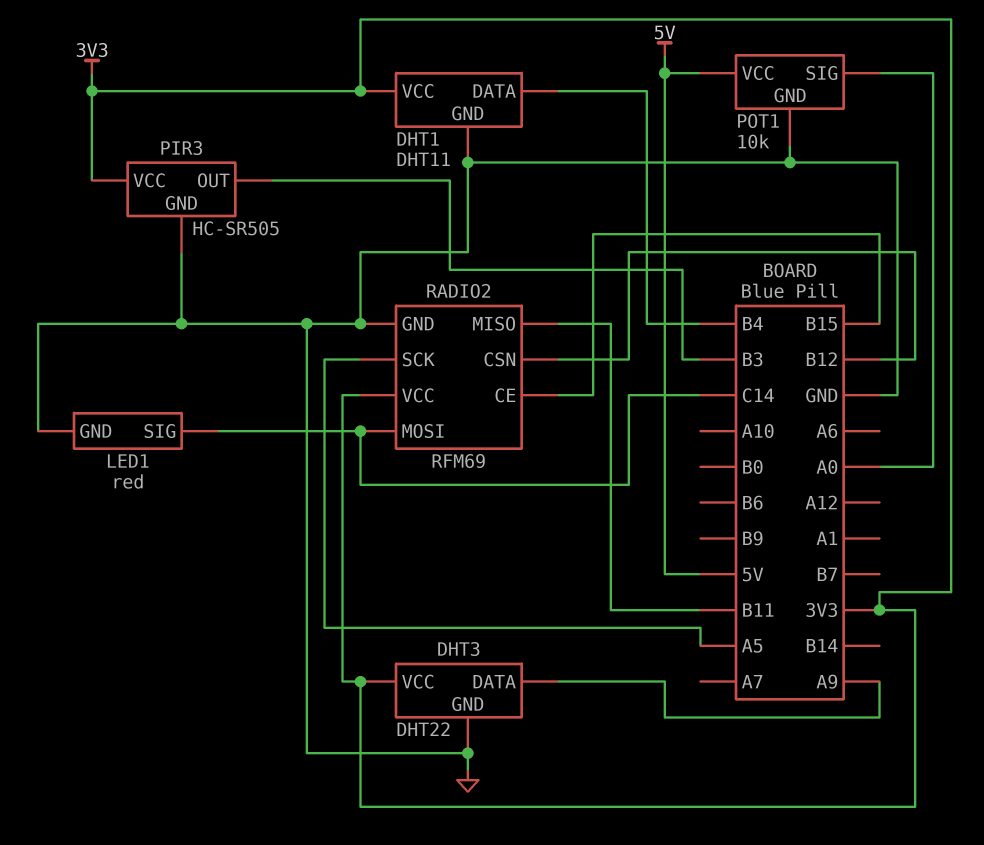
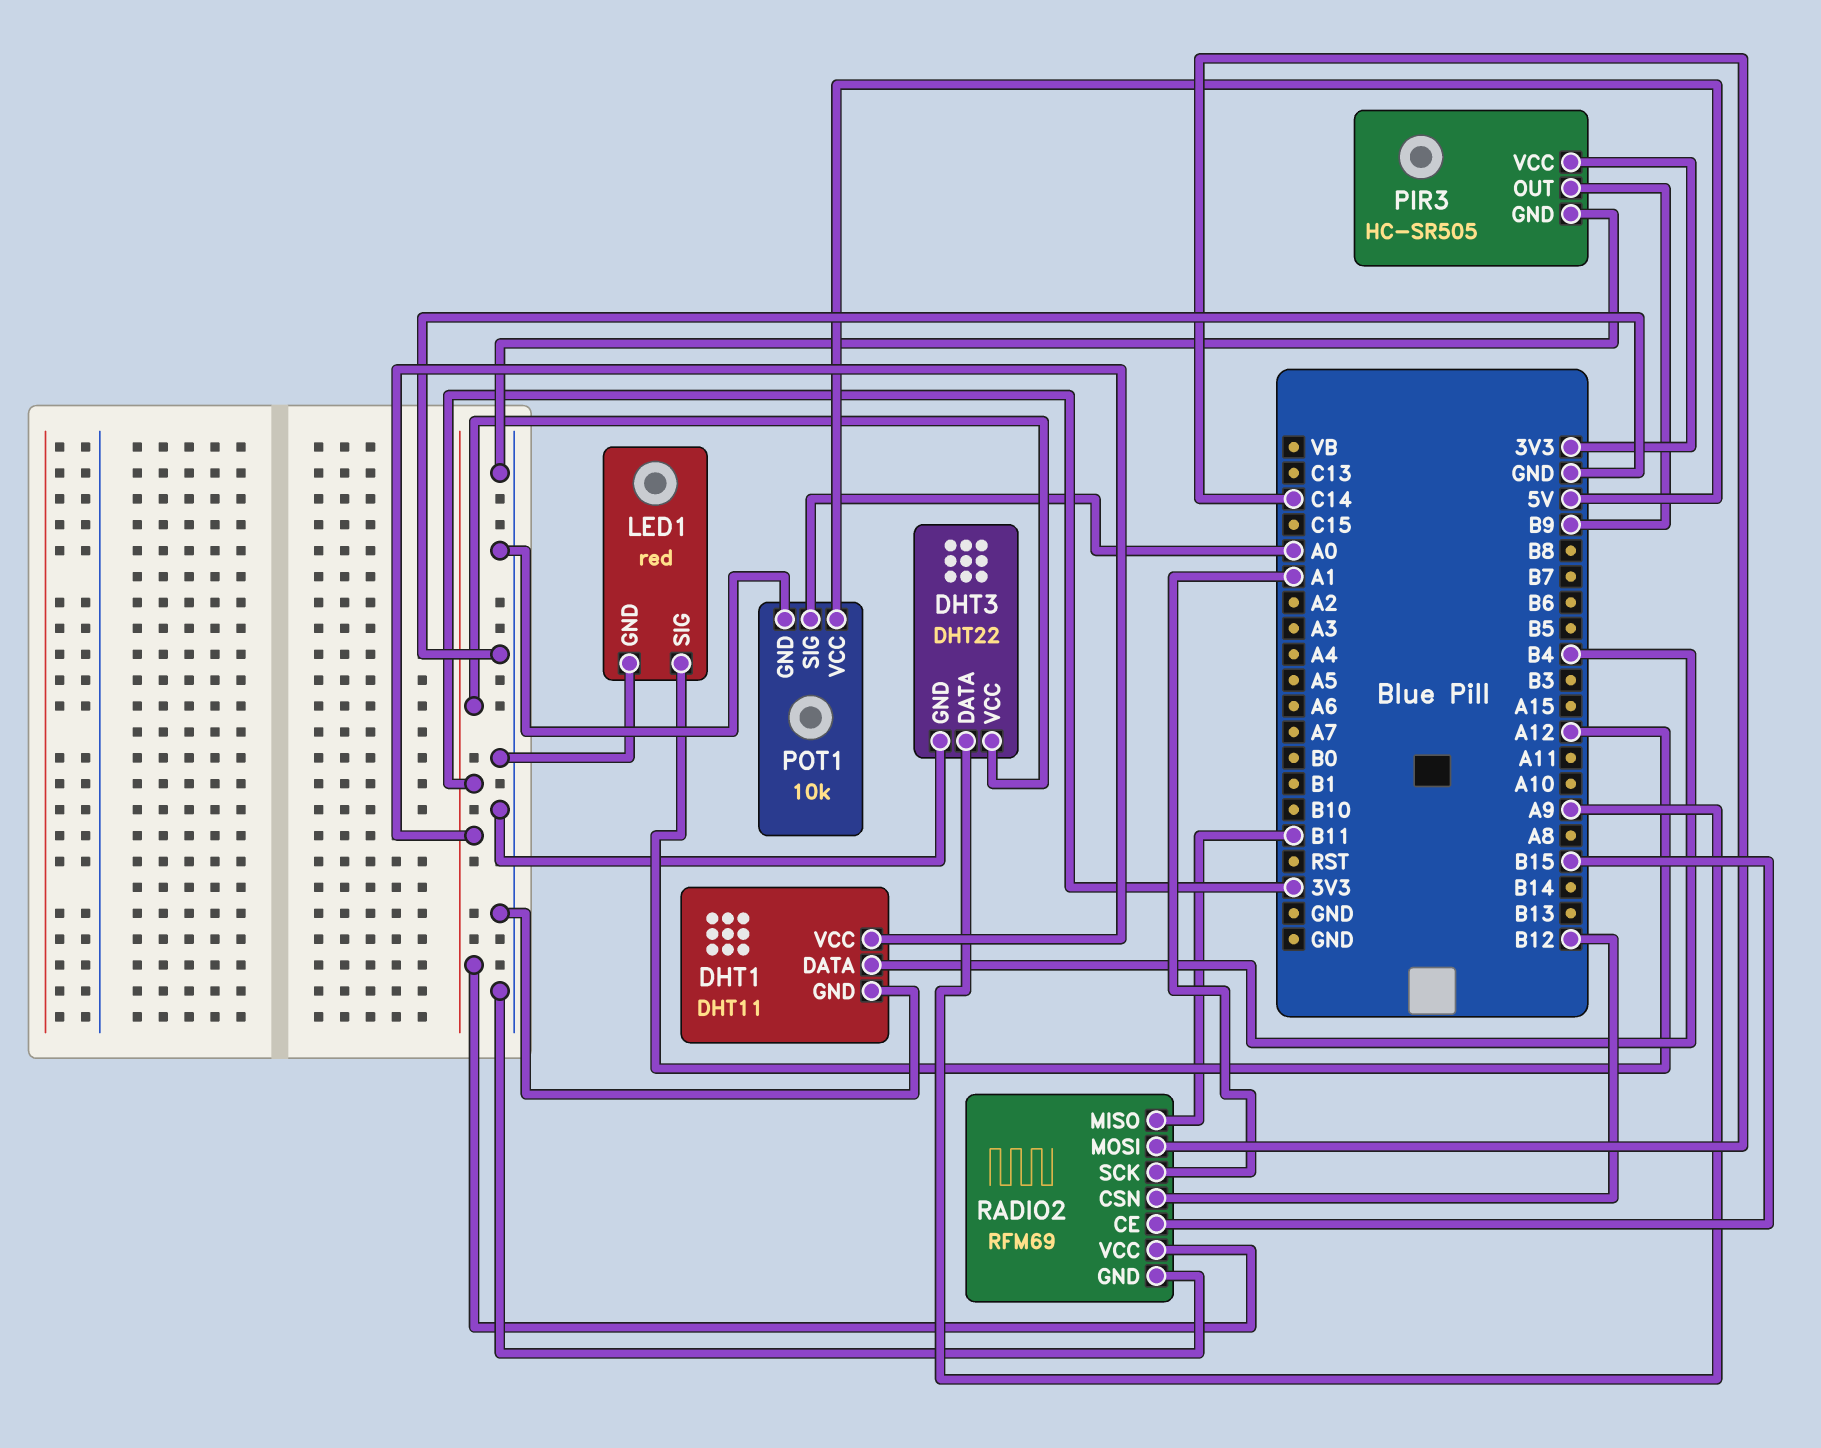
LED1 pin SIG: C14 -> A12
PIR3 pin OUT: B3 -> B9
RADIO2 pin SCK: A5 -> A1

